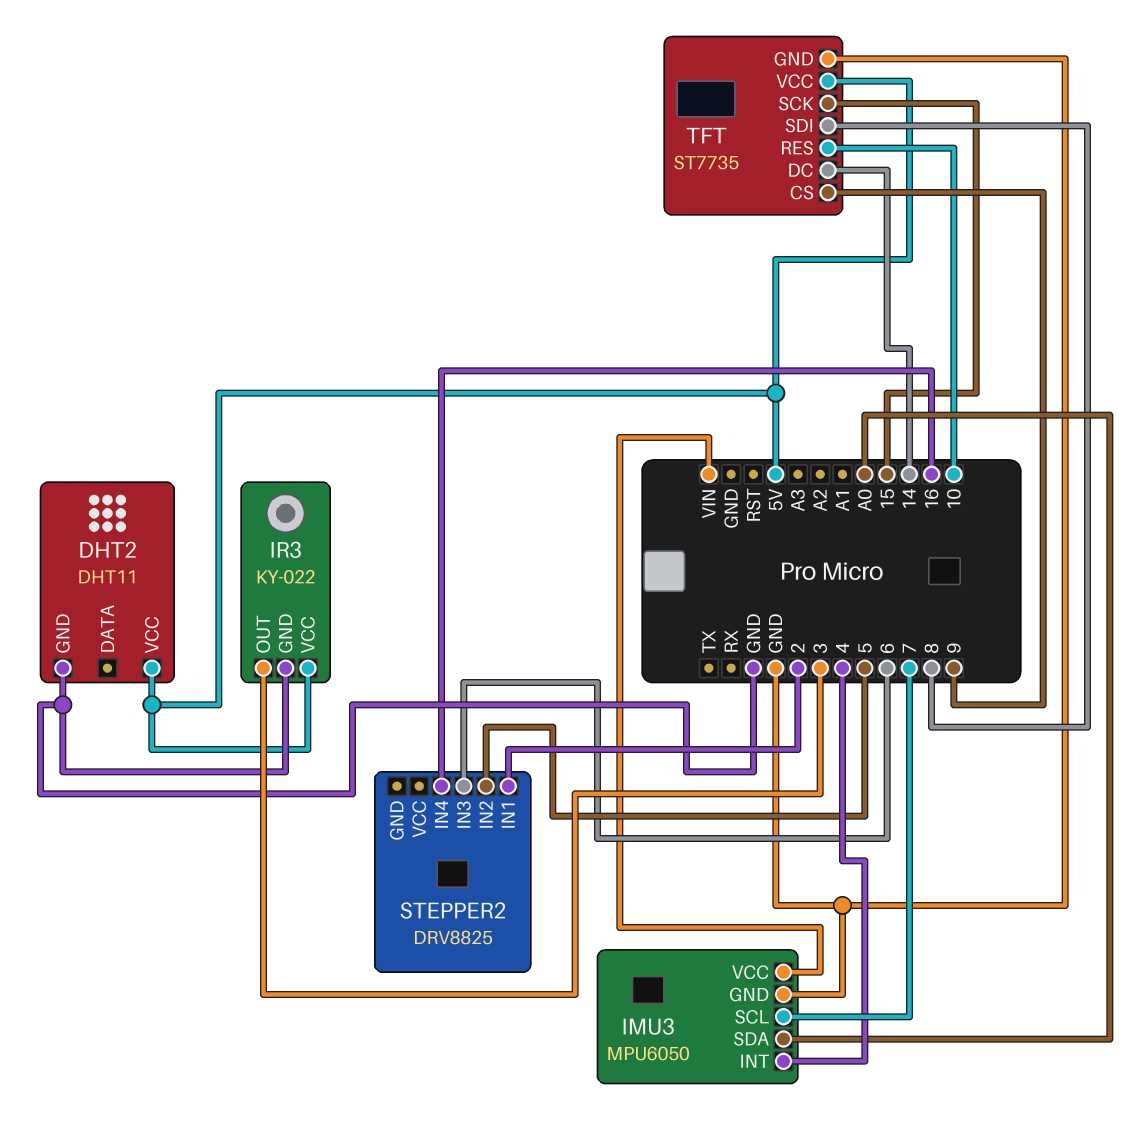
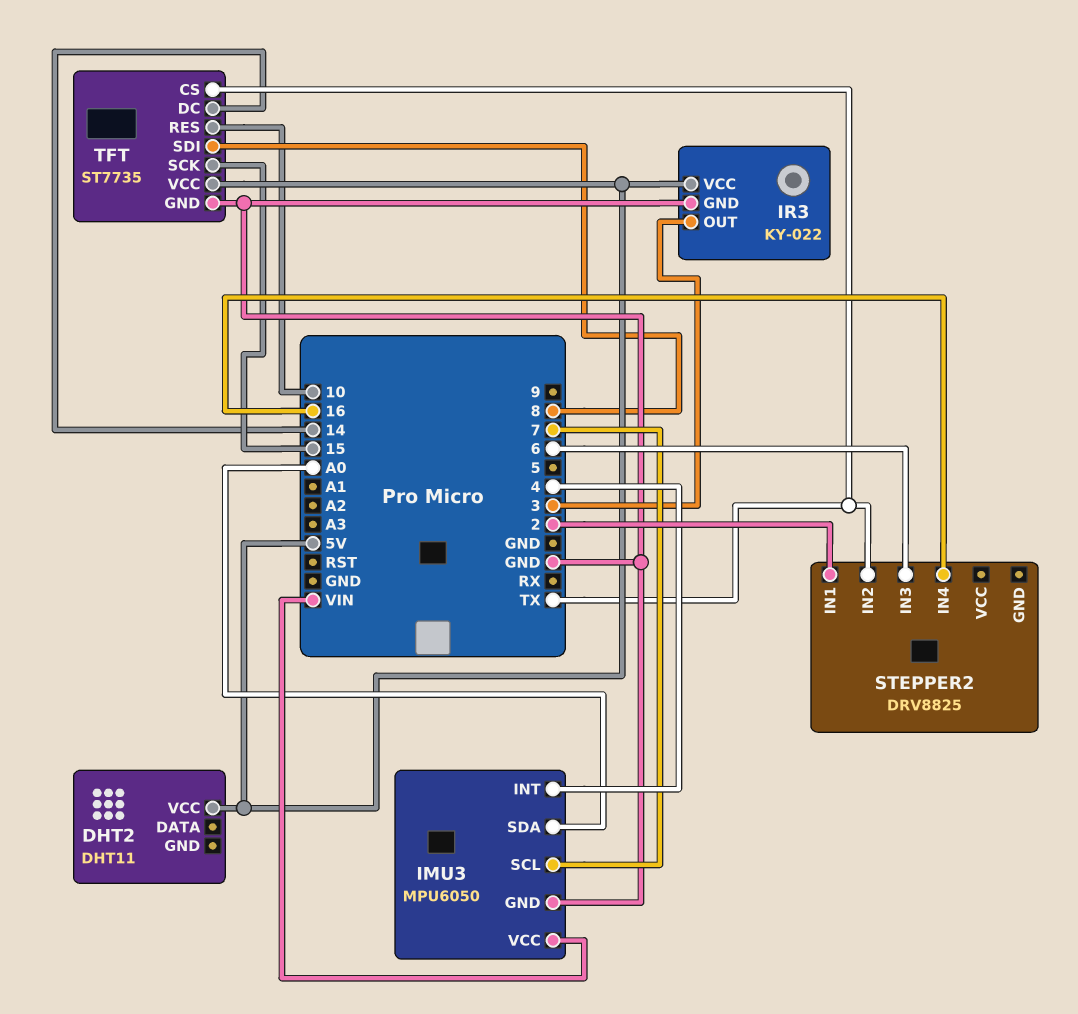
DHT2 pin GND: GND -> none
STEPPER2 pin IN2: 5 -> TX
TFT pin CS: 9 -> TX

